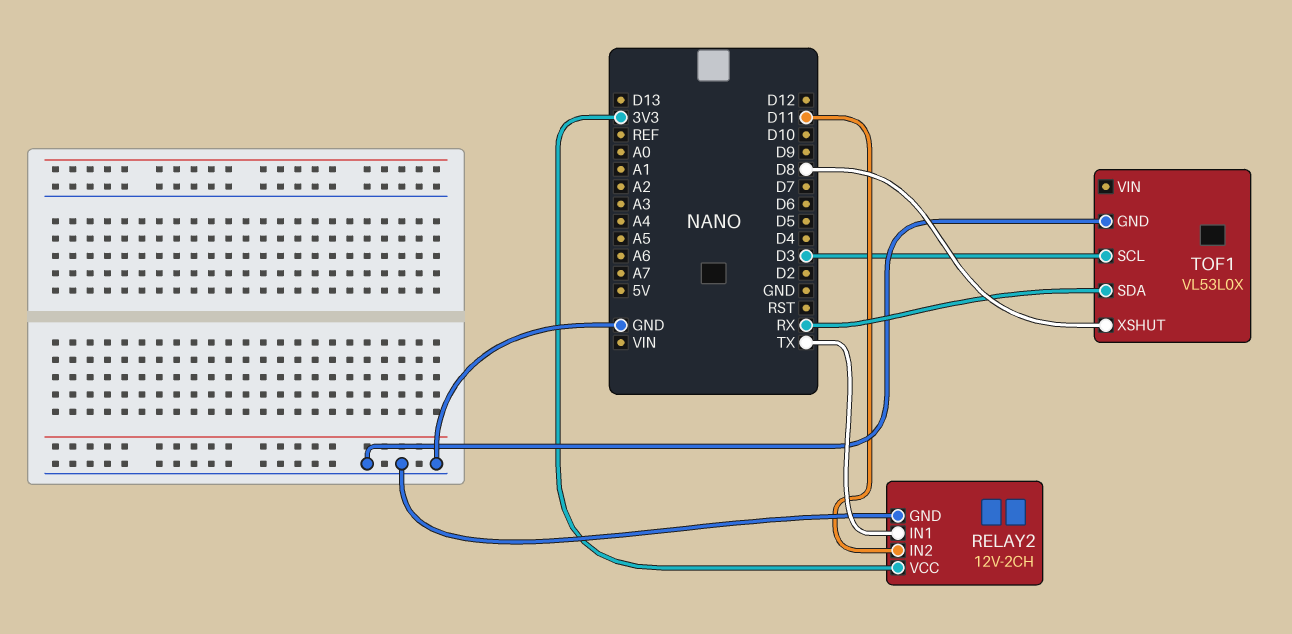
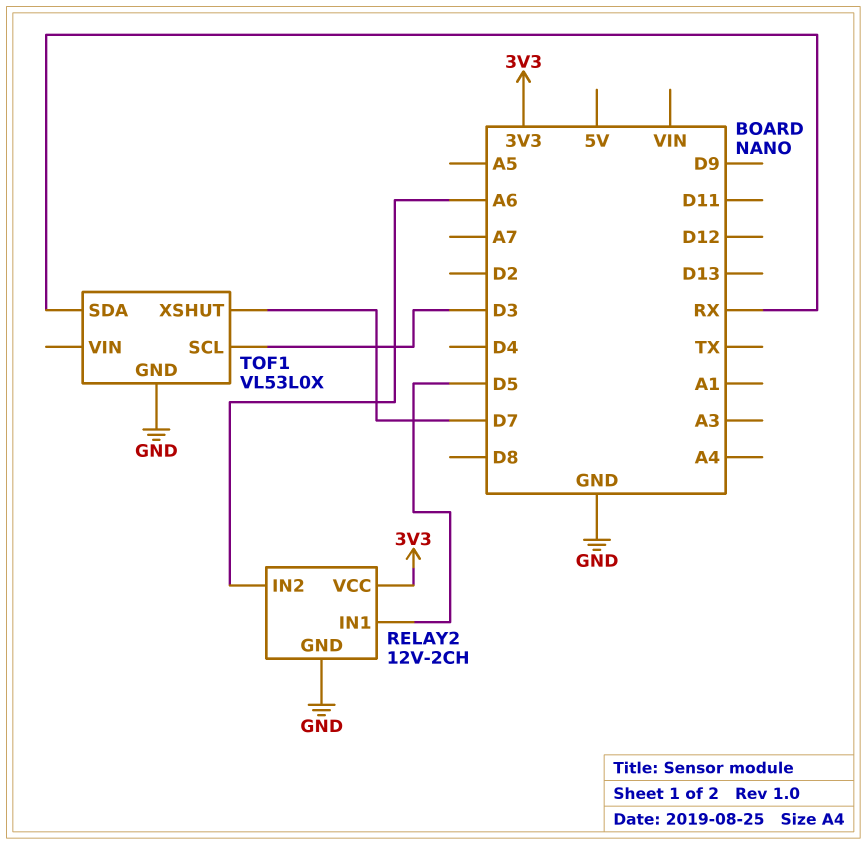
RELAY2 pin IN1: TX -> D5
RELAY2 pin IN2: D11 -> A6
TOF1 pin XSHUT: D8 -> D7

